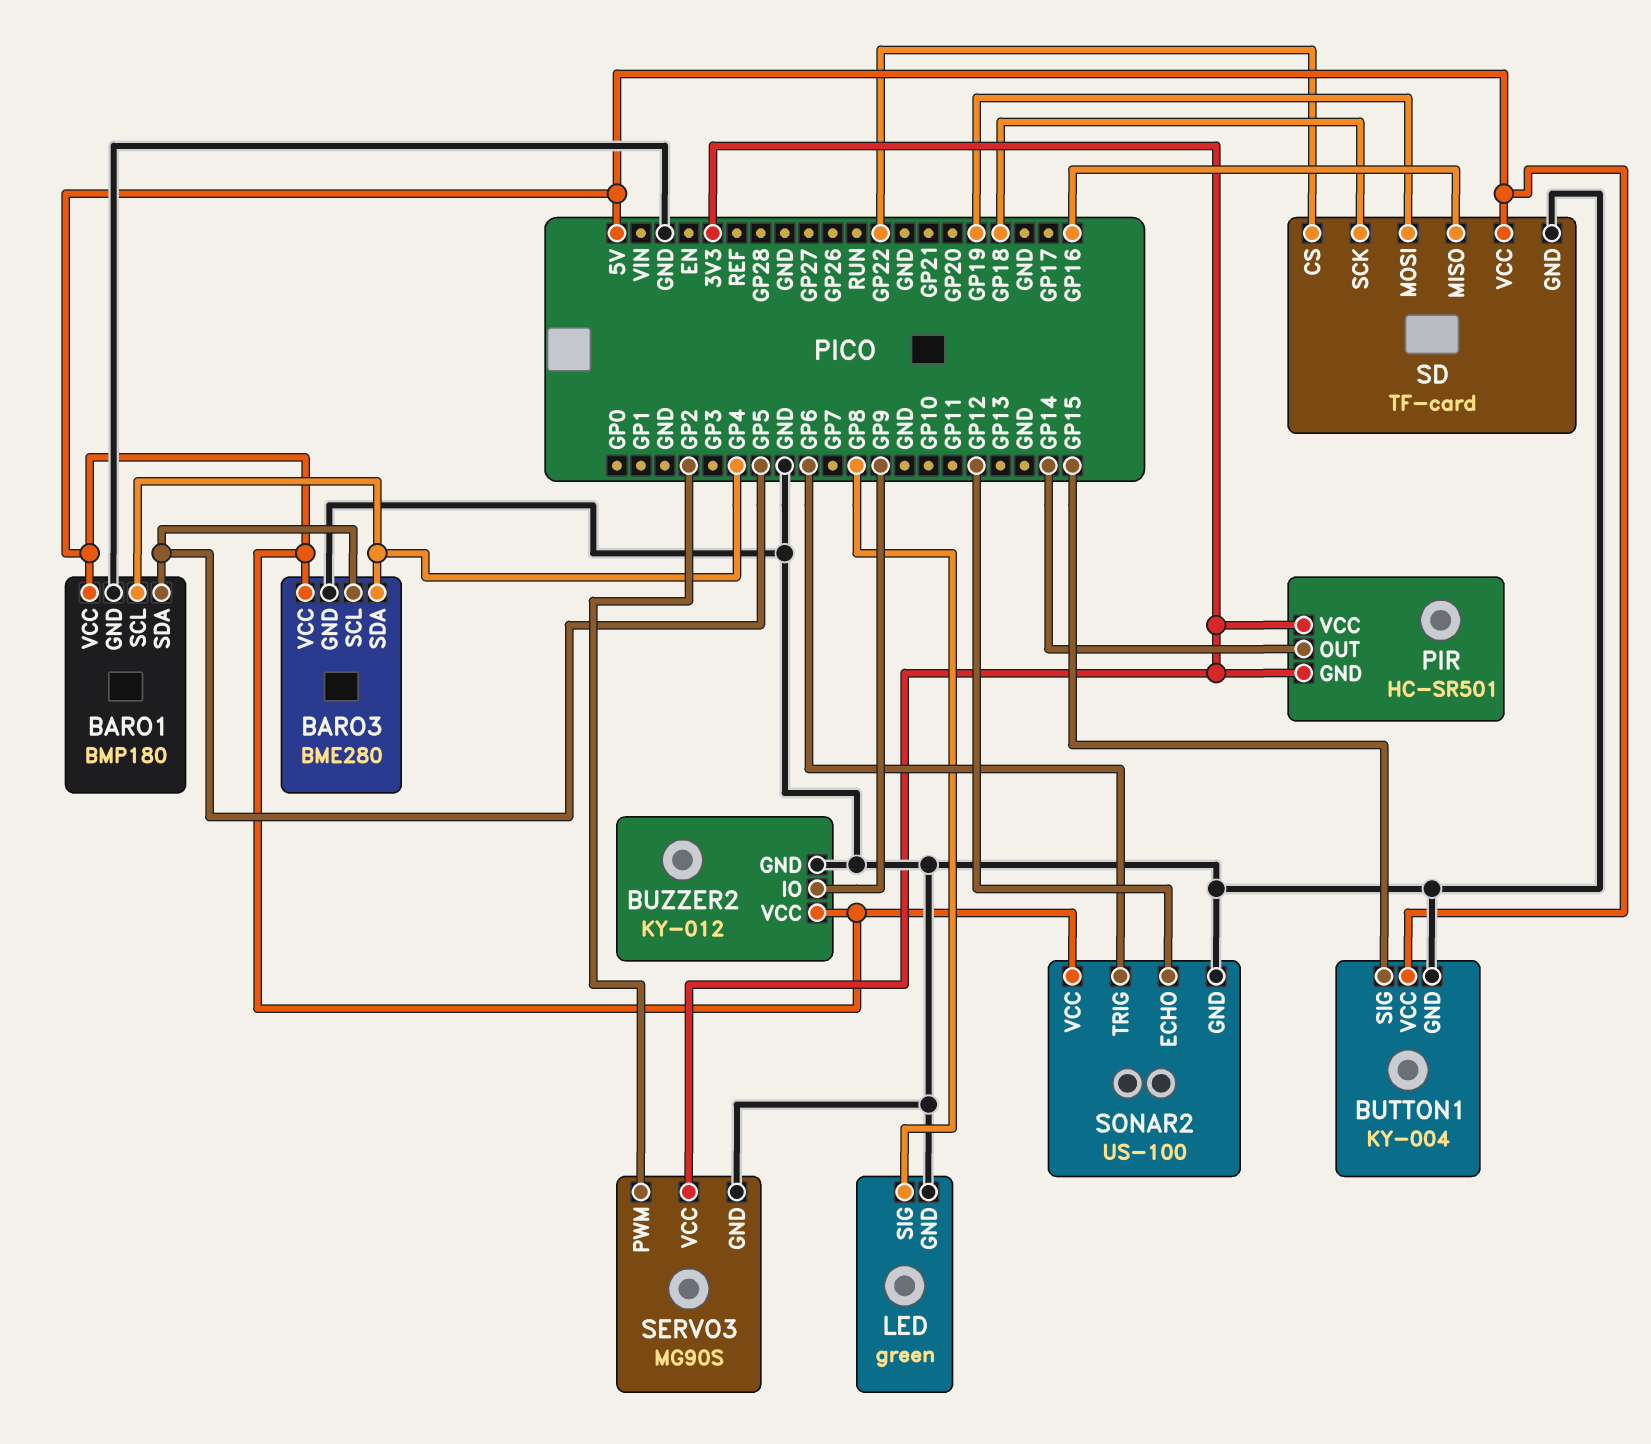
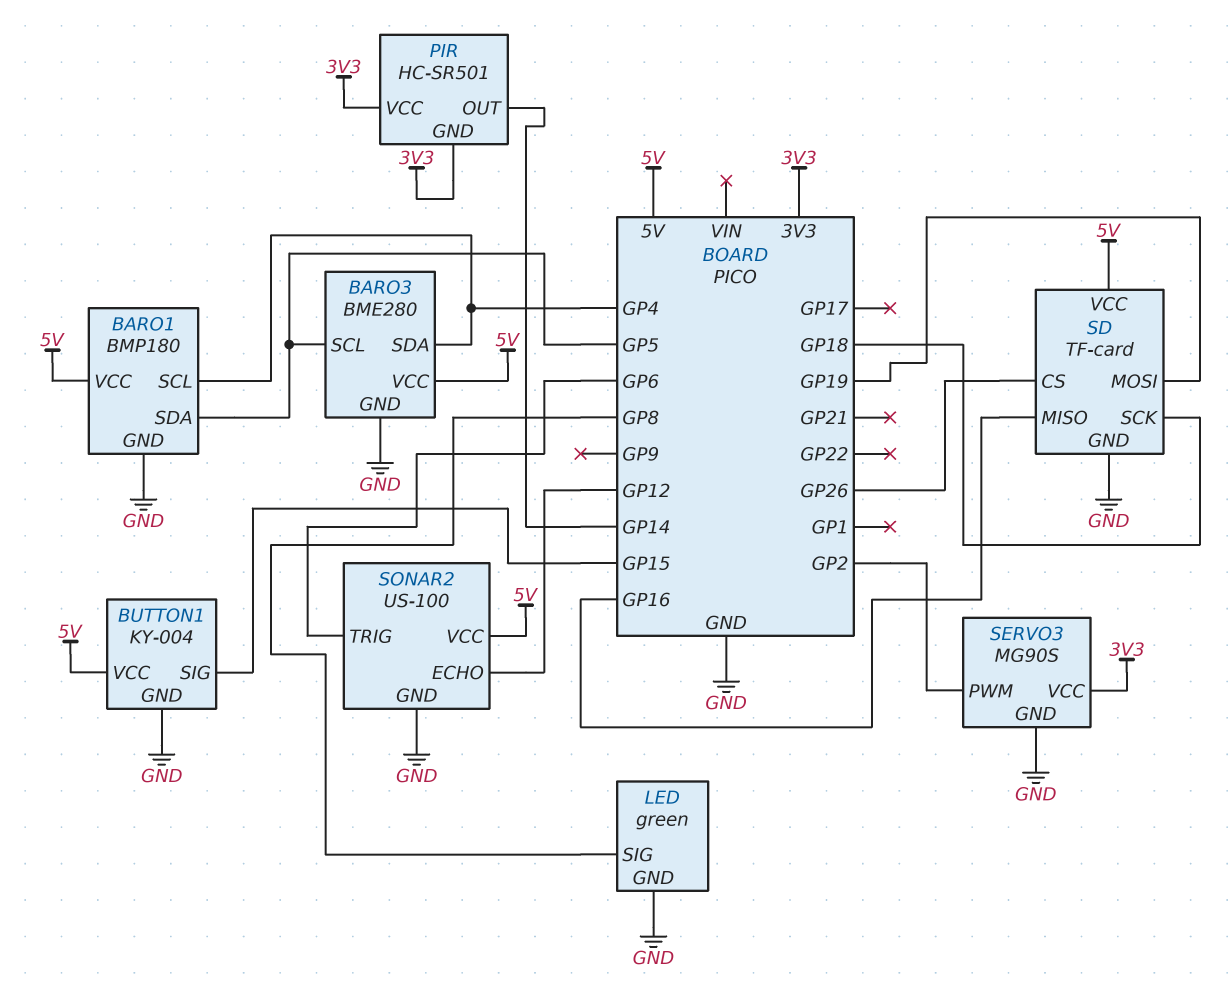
BUZZER2: KY-012 -> none
BUZZER2 pin GND: GND -> none
BUZZER2 pin IO: GP9 -> none
BUZZER2 pin VCC: 5V -> none
SD pin CS: GP22 -> GP26

